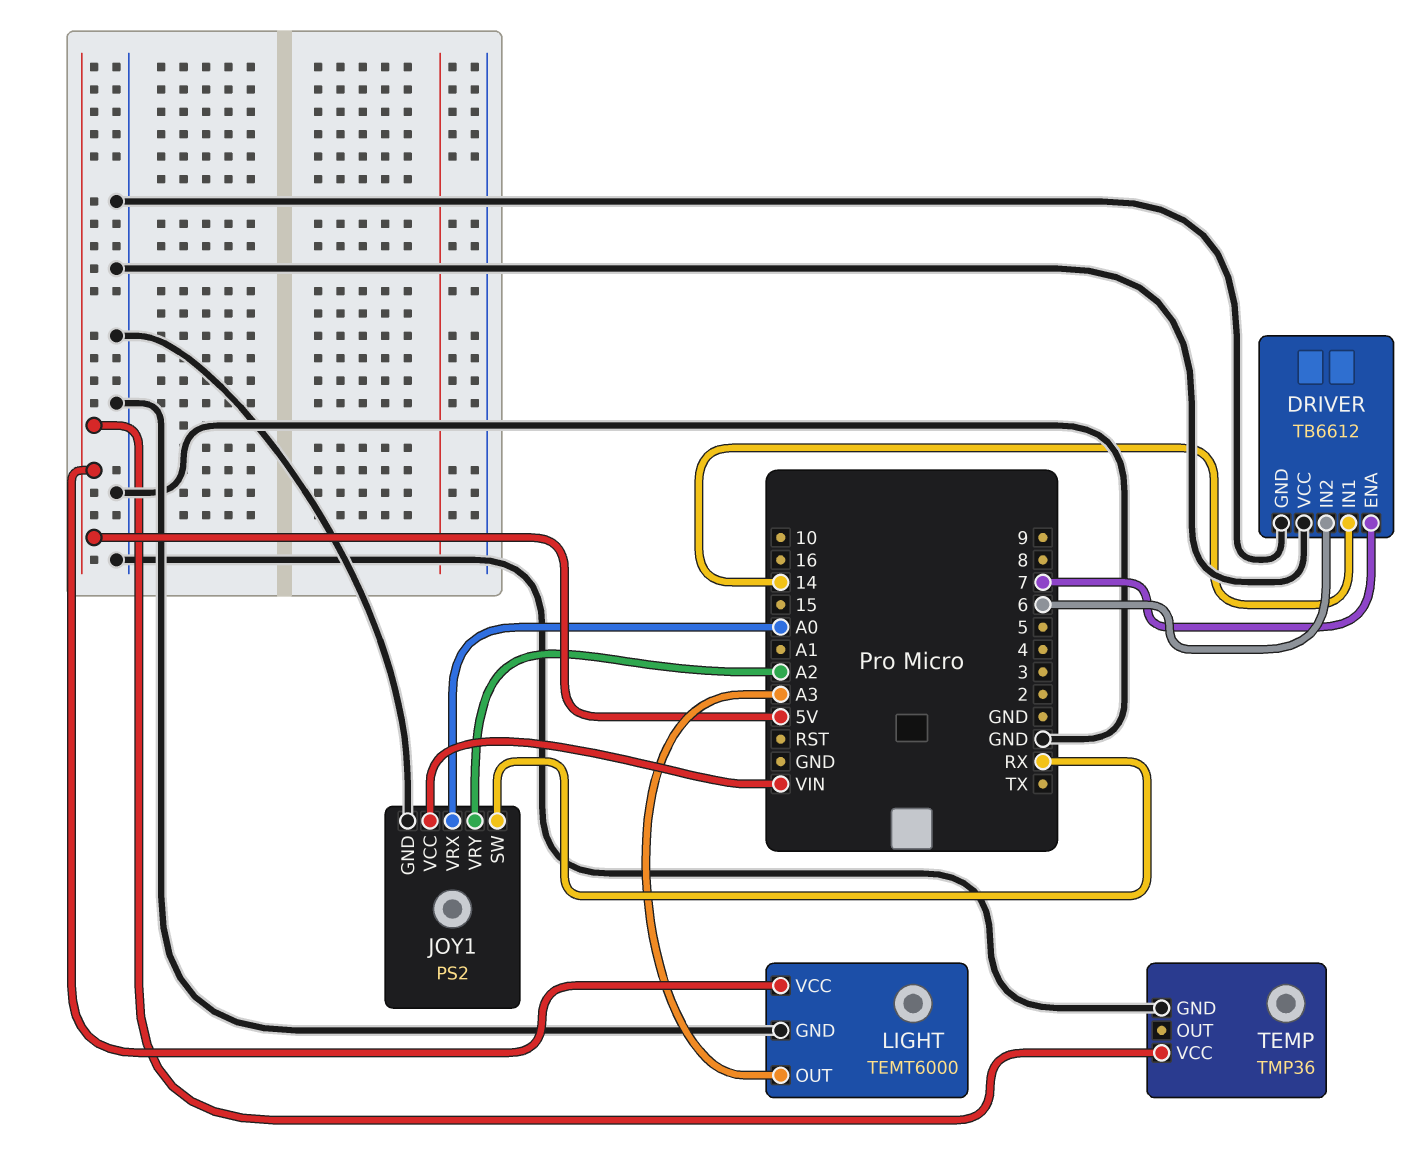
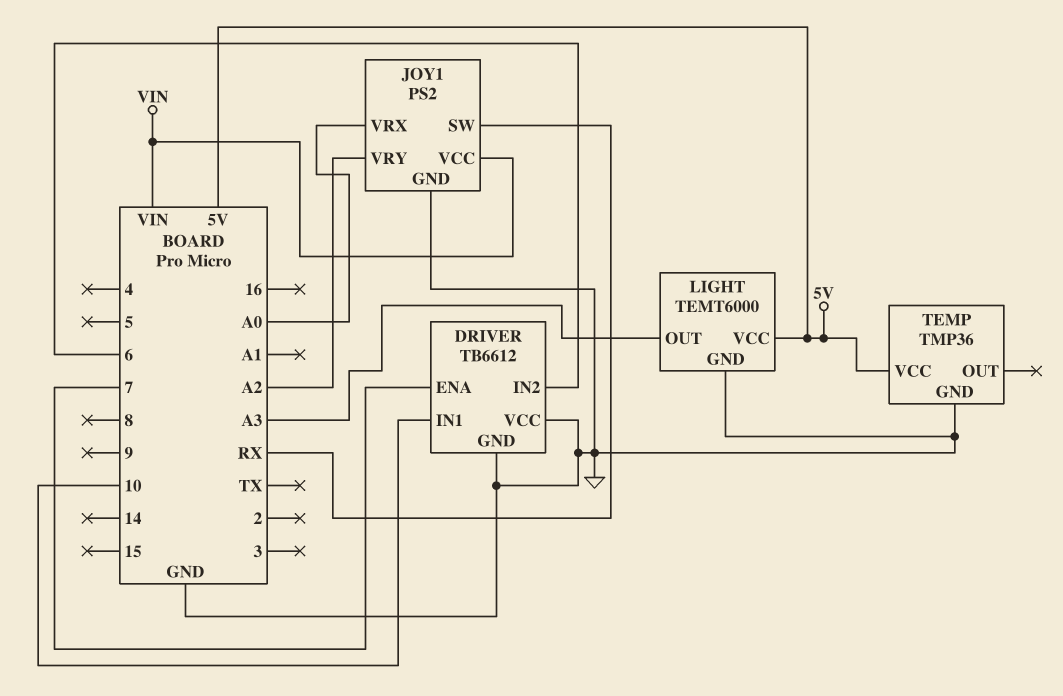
DRIVER pin IN1: 14 -> 10

